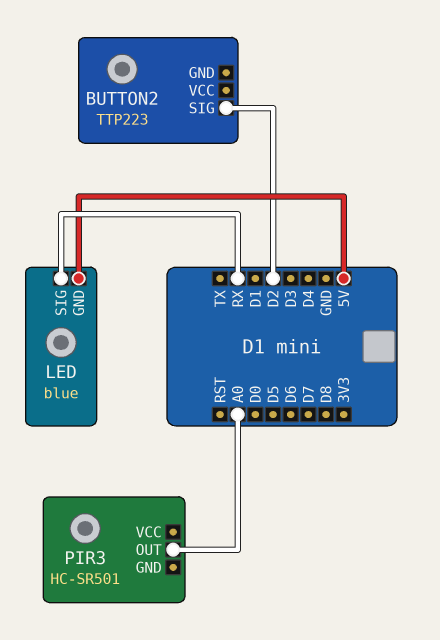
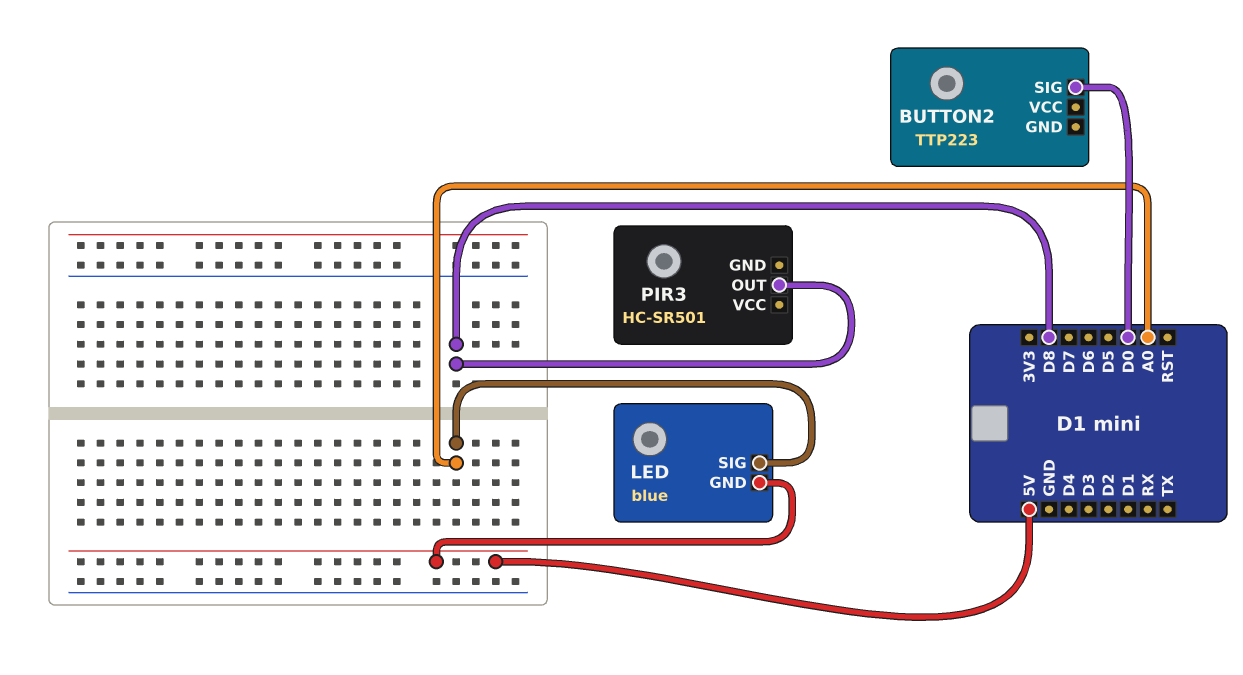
BUTTON2 pin SIG: D2 -> D0
LED pin SIG: RX -> A0
PIR3 pin OUT: A0 -> D8

